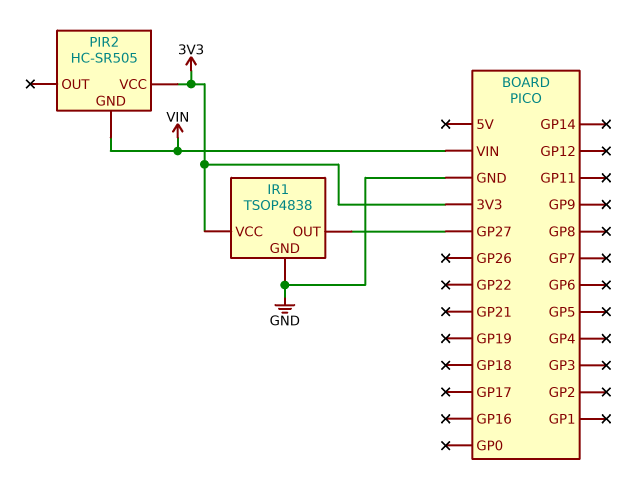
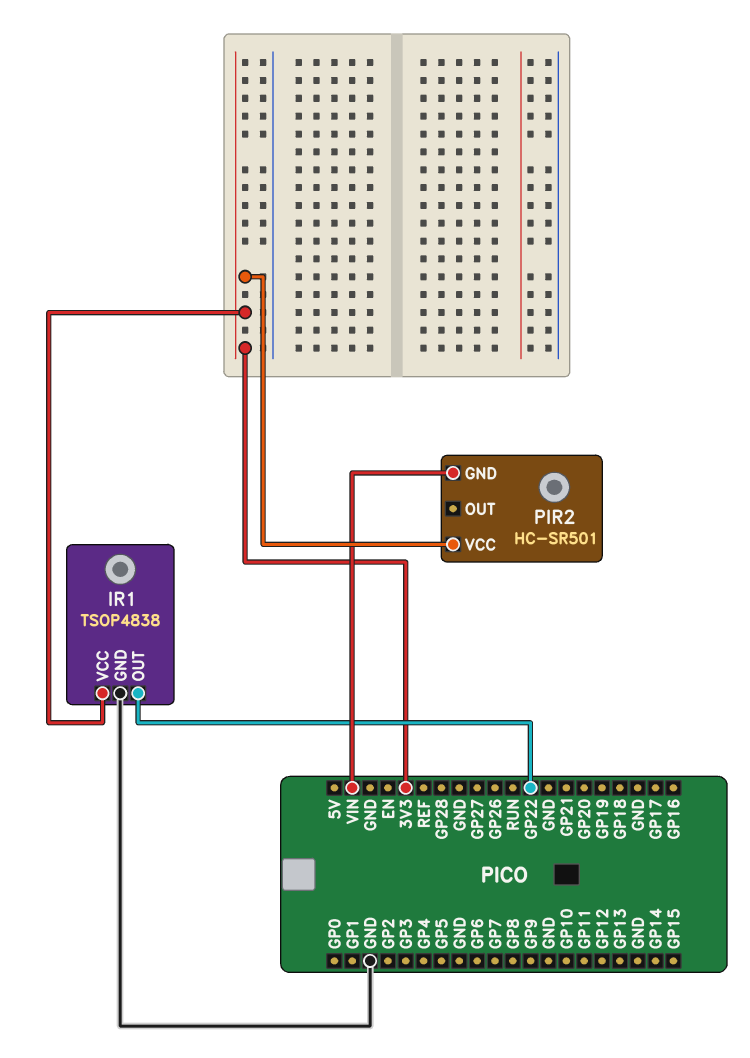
IR1 pin OUT: GP27 -> GP22
PIR2: HC-SR505 -> HC-SR501

